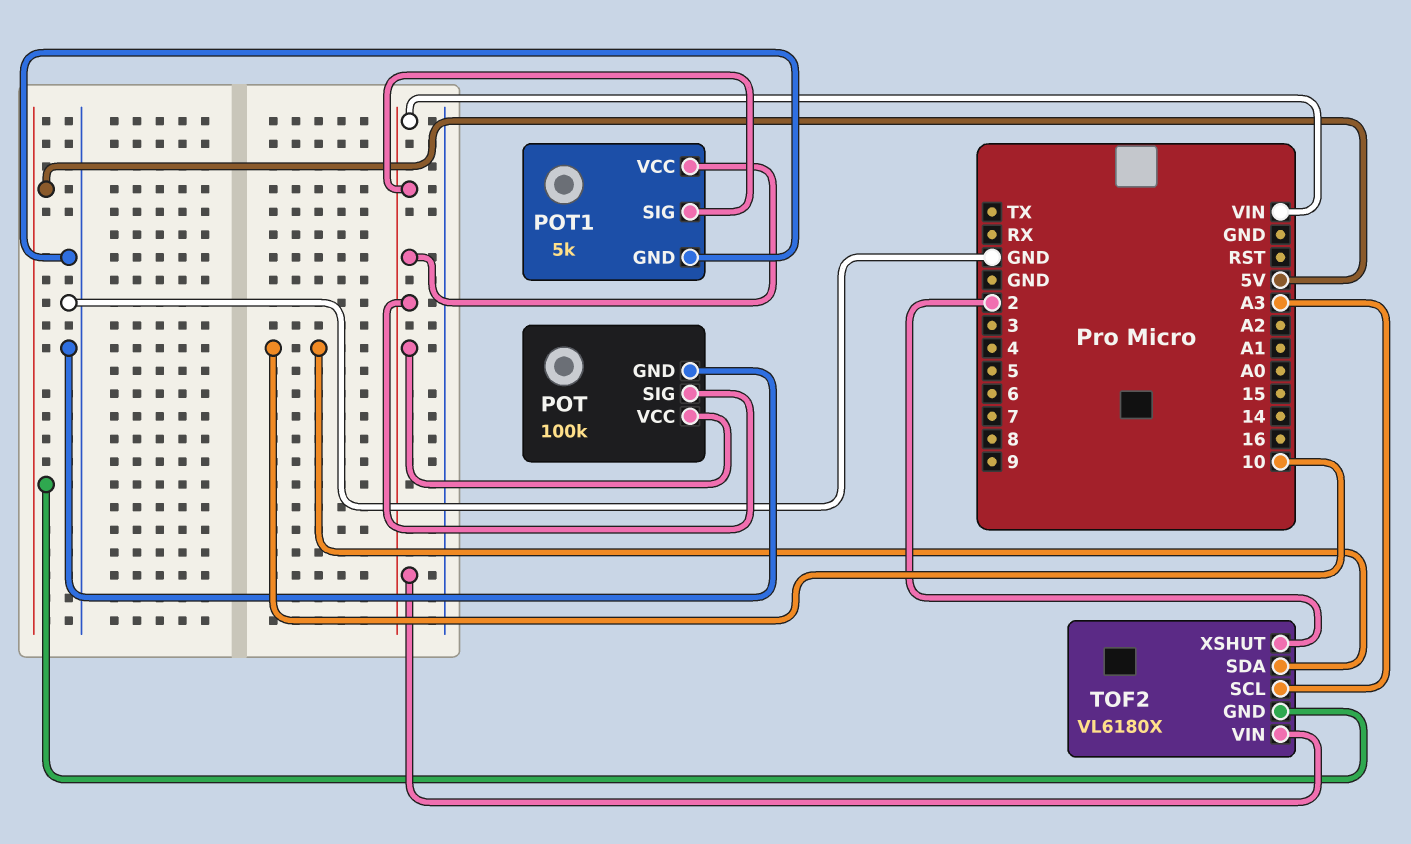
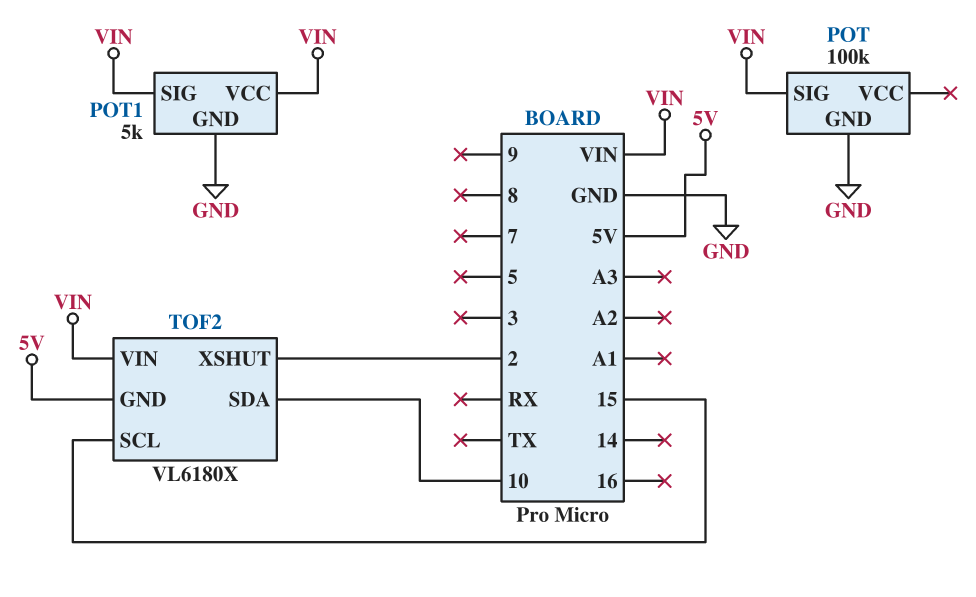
POT pin VCC: VIN -> none
TOF2 pin SCL: A3 -> 15

